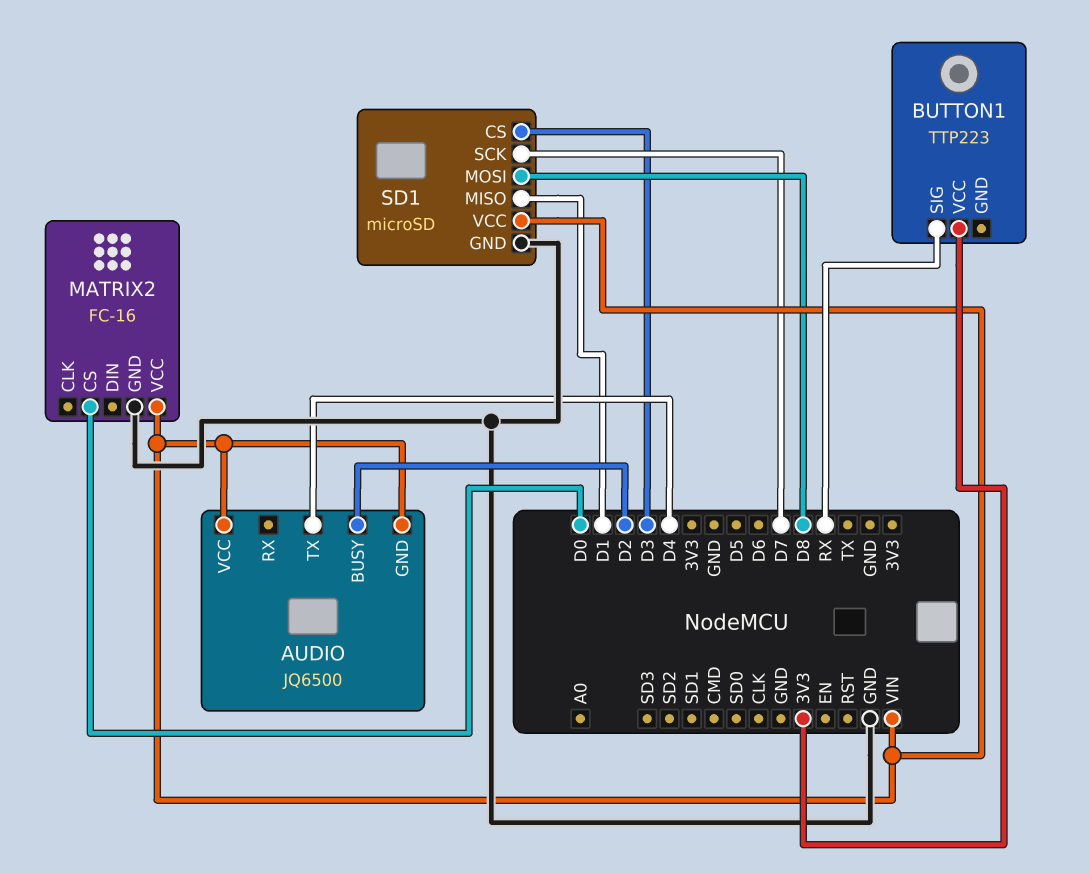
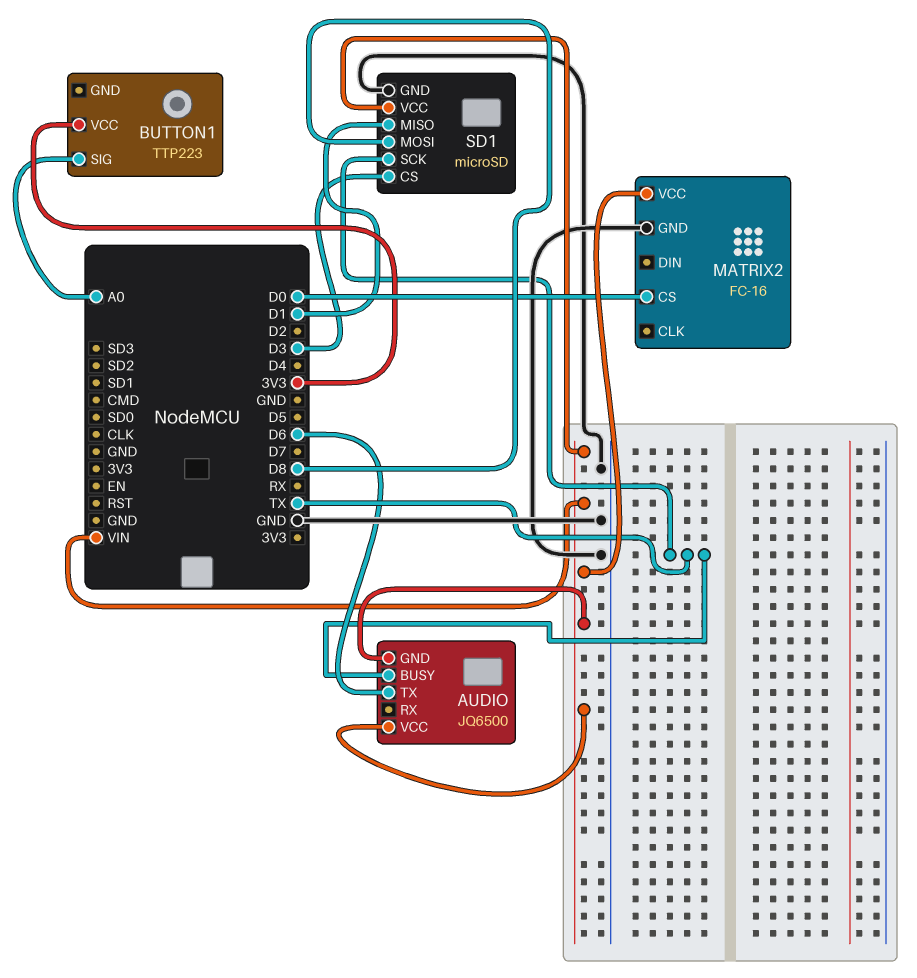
AUDIO pin BUSY: D2 -> TX
AUDIO pin TX: D4 -> D6
BUTTON1 pin SIG: RX -> A0
SD1 pin SCK: D7 -> TX

